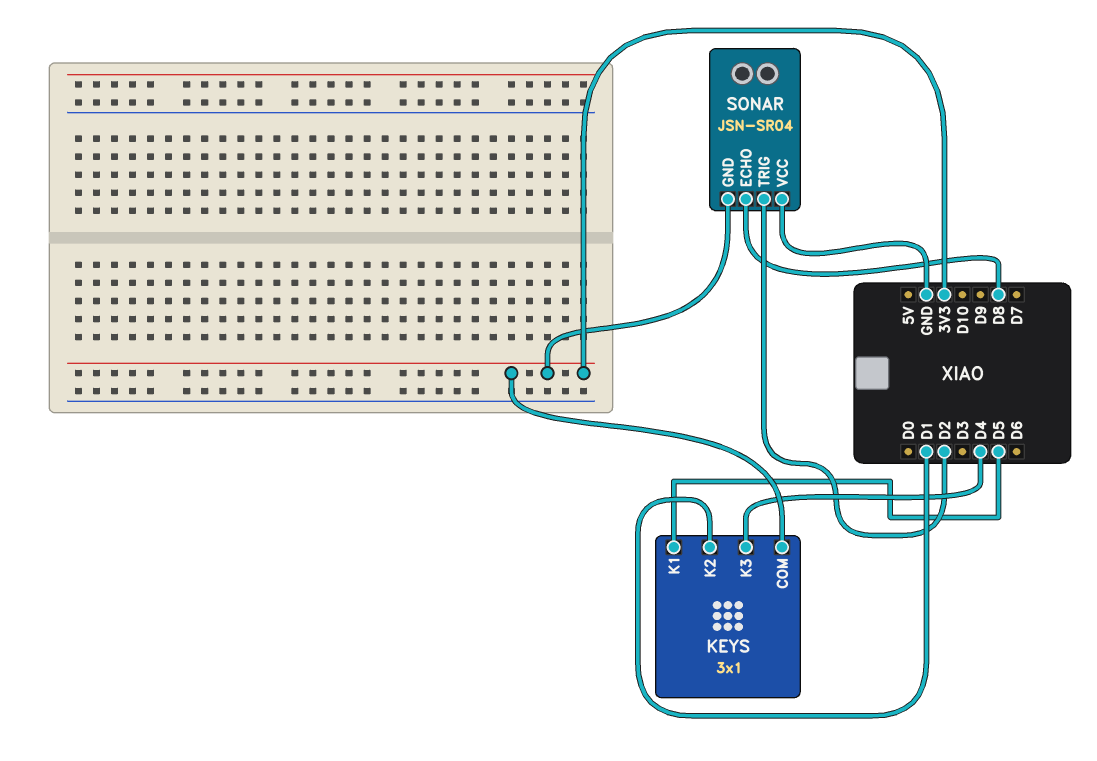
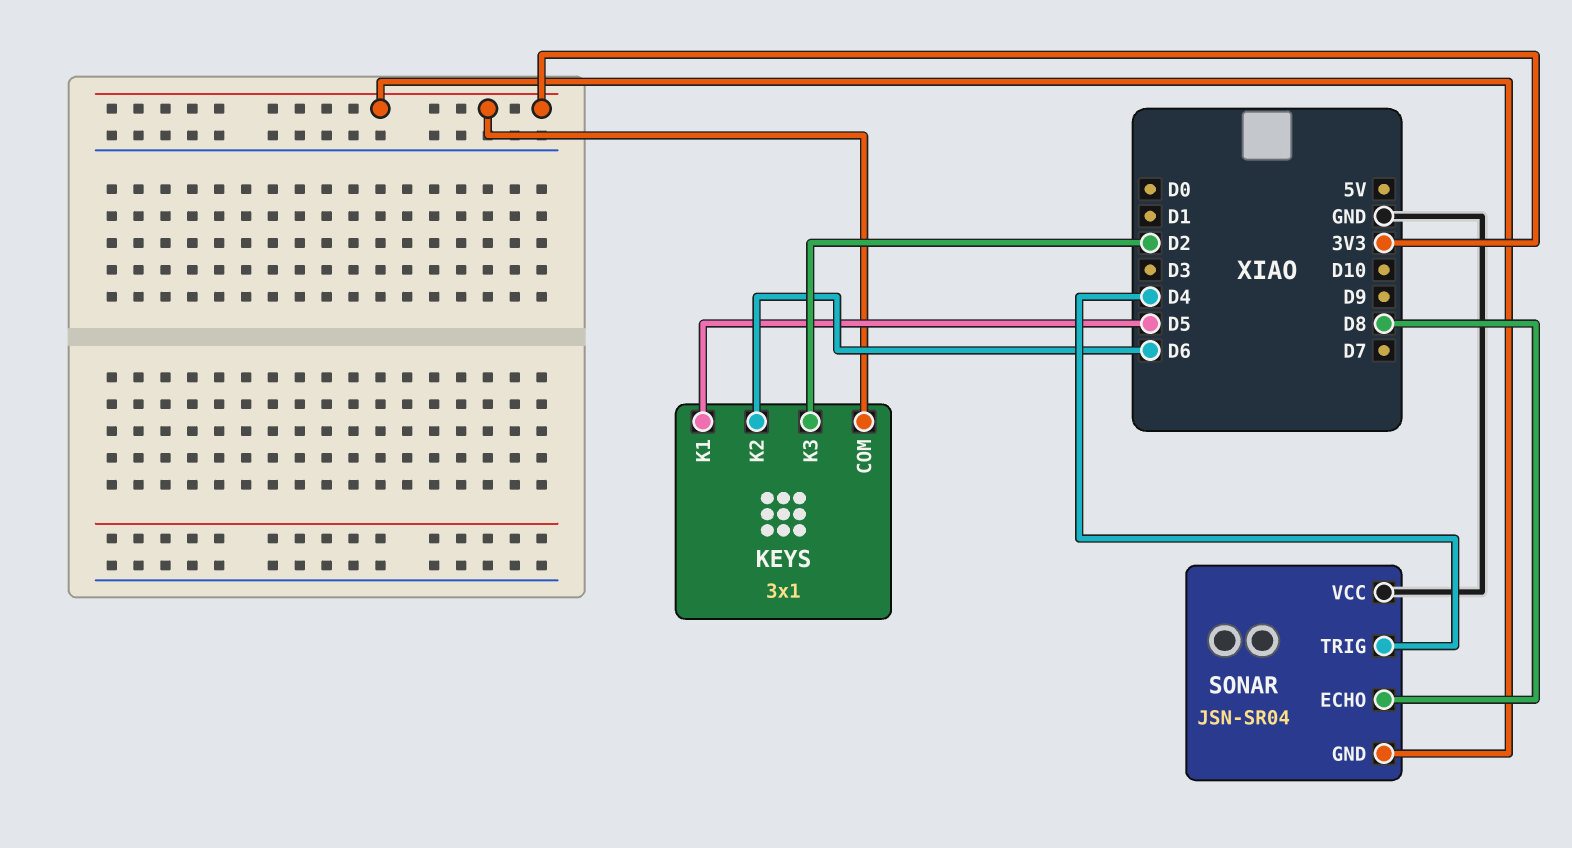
KEYS pin K2: D1 -> D6
KEYS pin K3: D4 -> D2
SONAR pin TRIG: D2 -> D4

